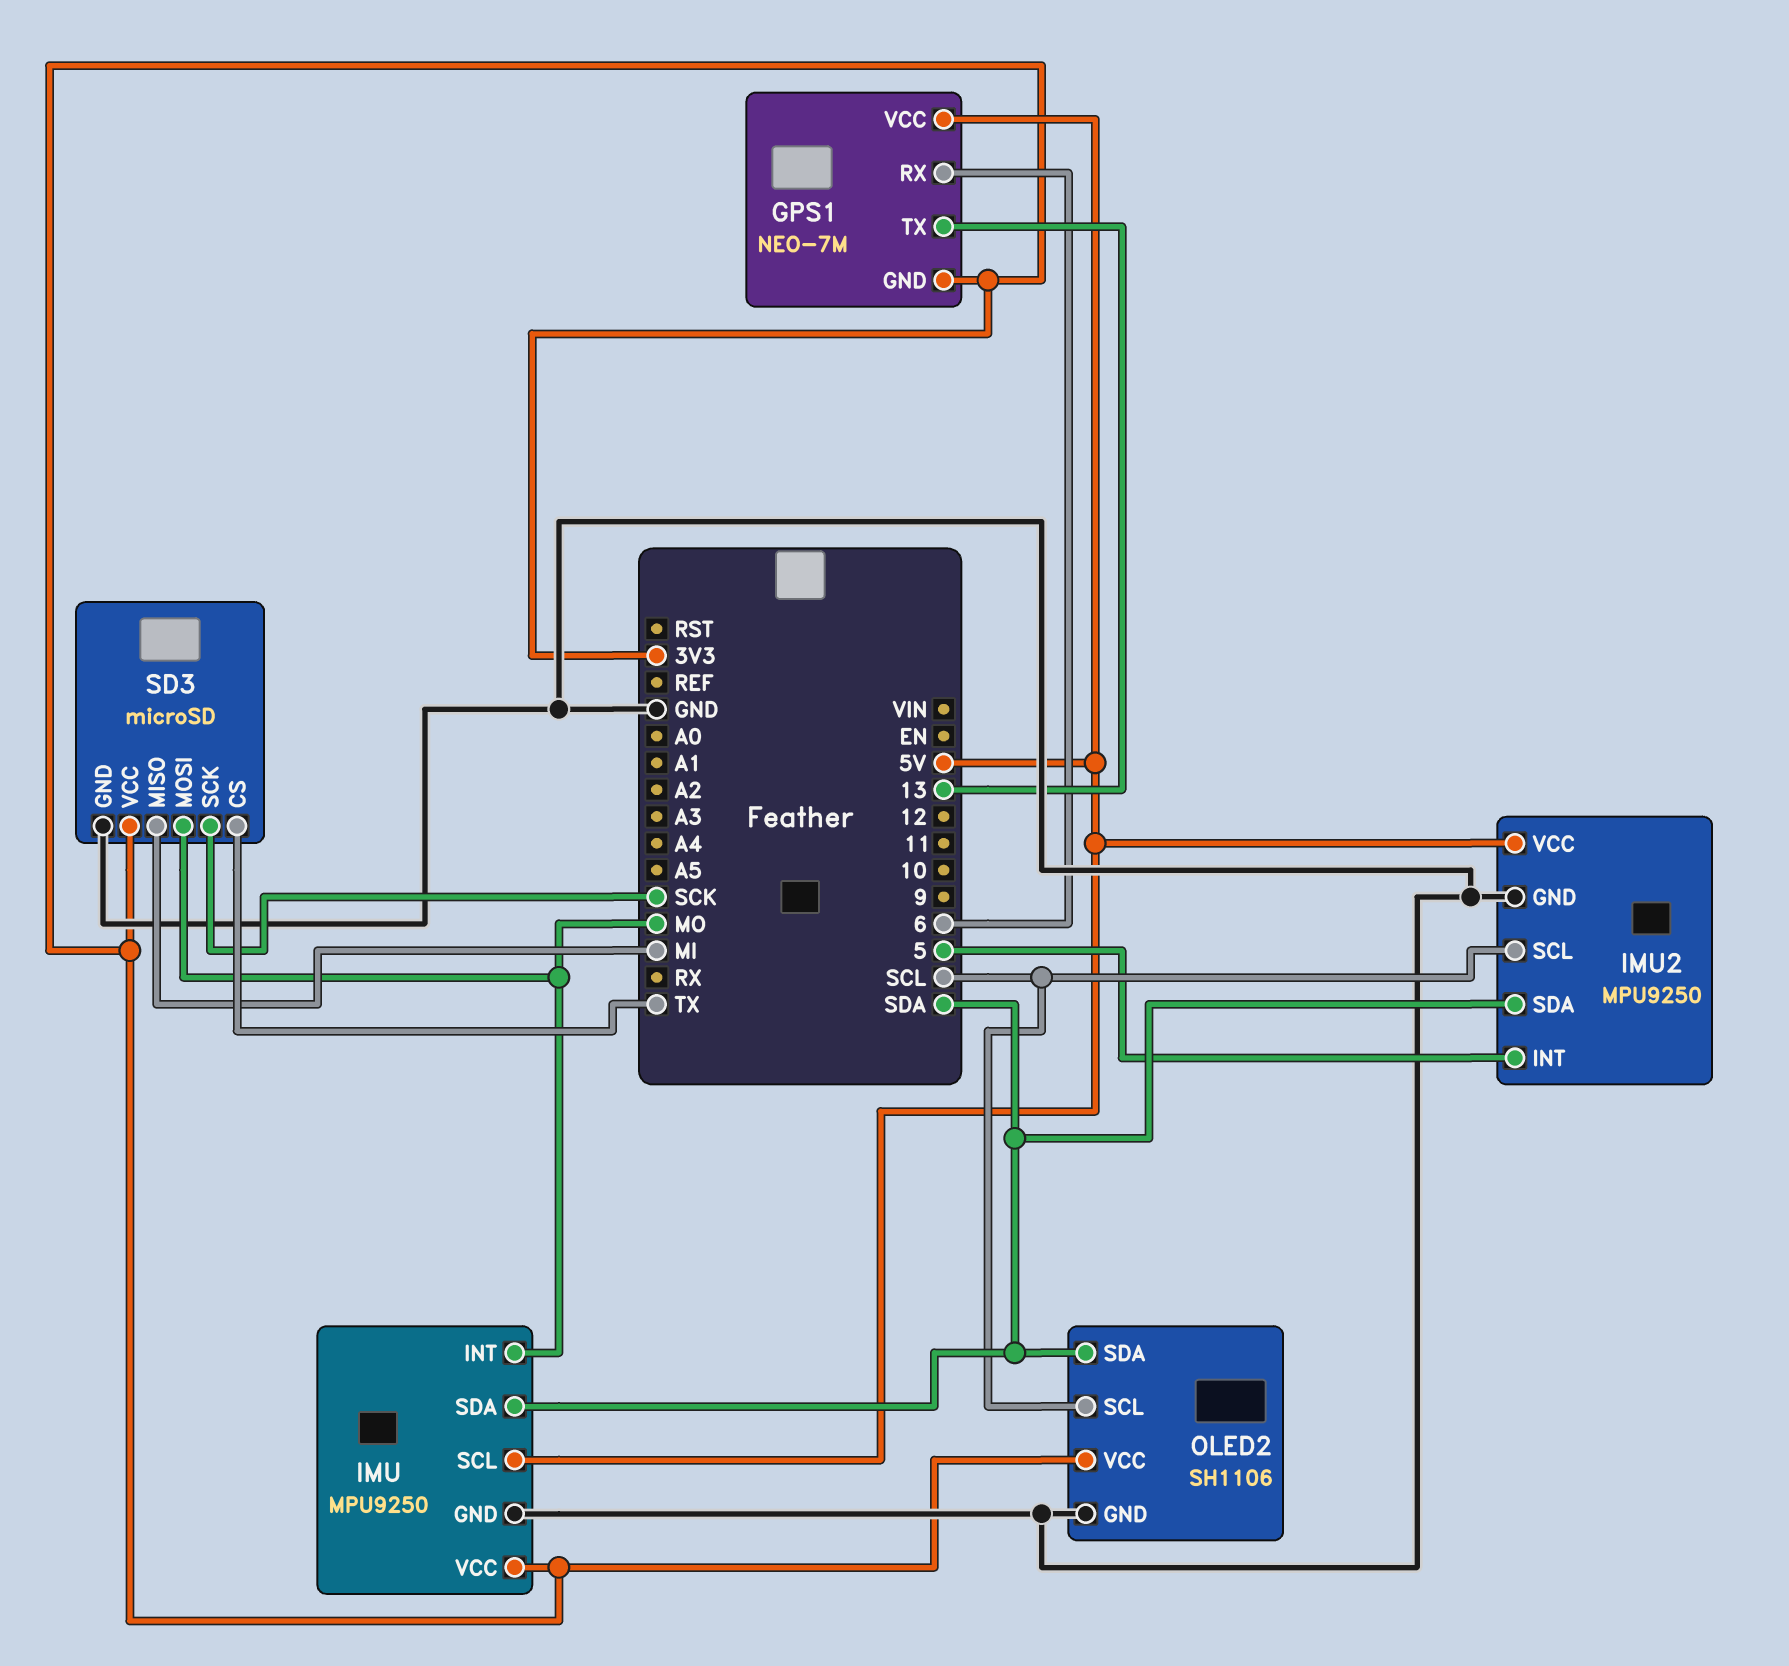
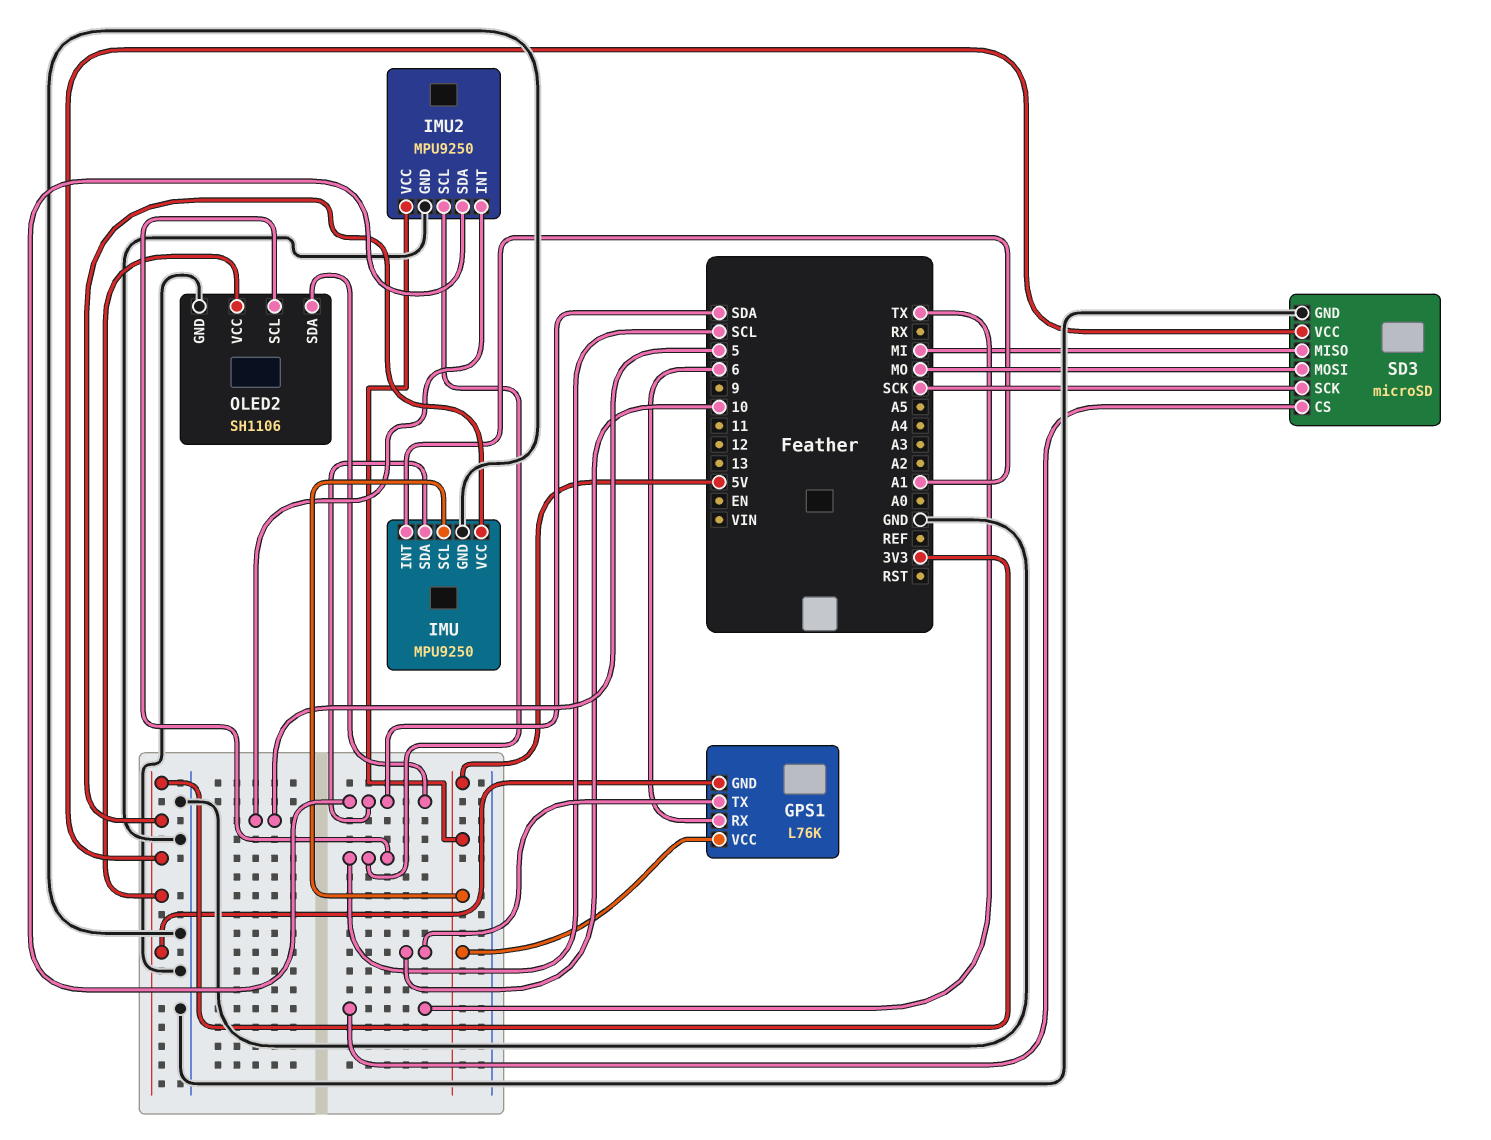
GPS1: NEO-7M -> L76K
GPS1 pin TX: 13 -> 10
IMU pin INT: MO -> A1

